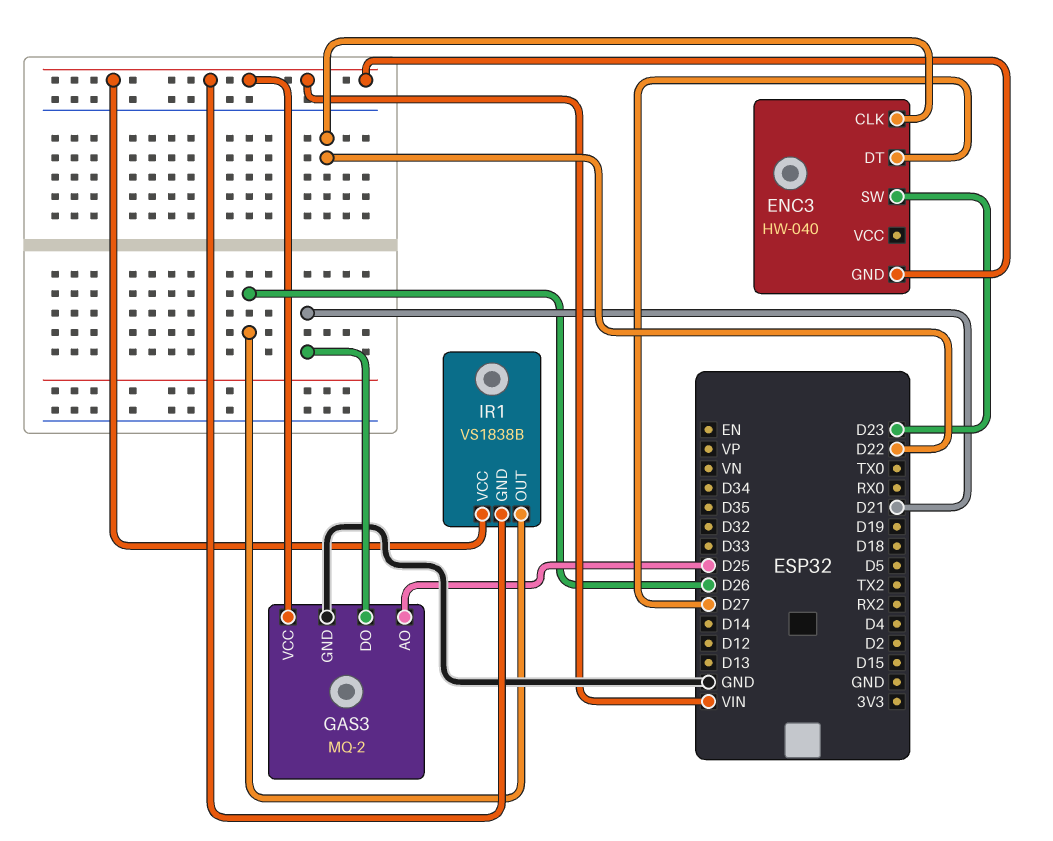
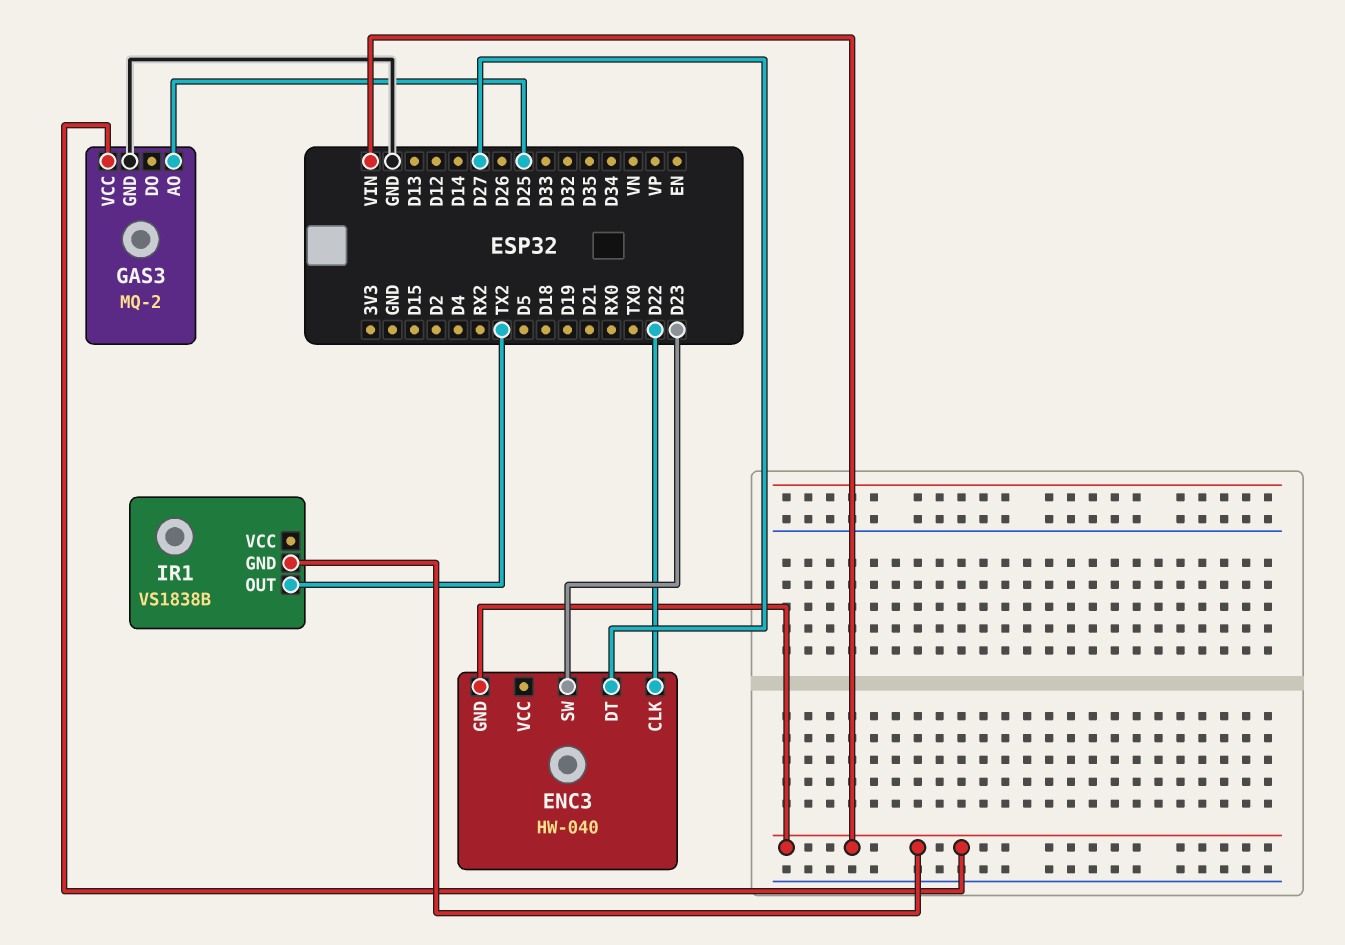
GAS3 pin DO: D21 -> none
IR1 pin OUT: D26 -> TX2
IR1 pin VCC: VIN -> none

